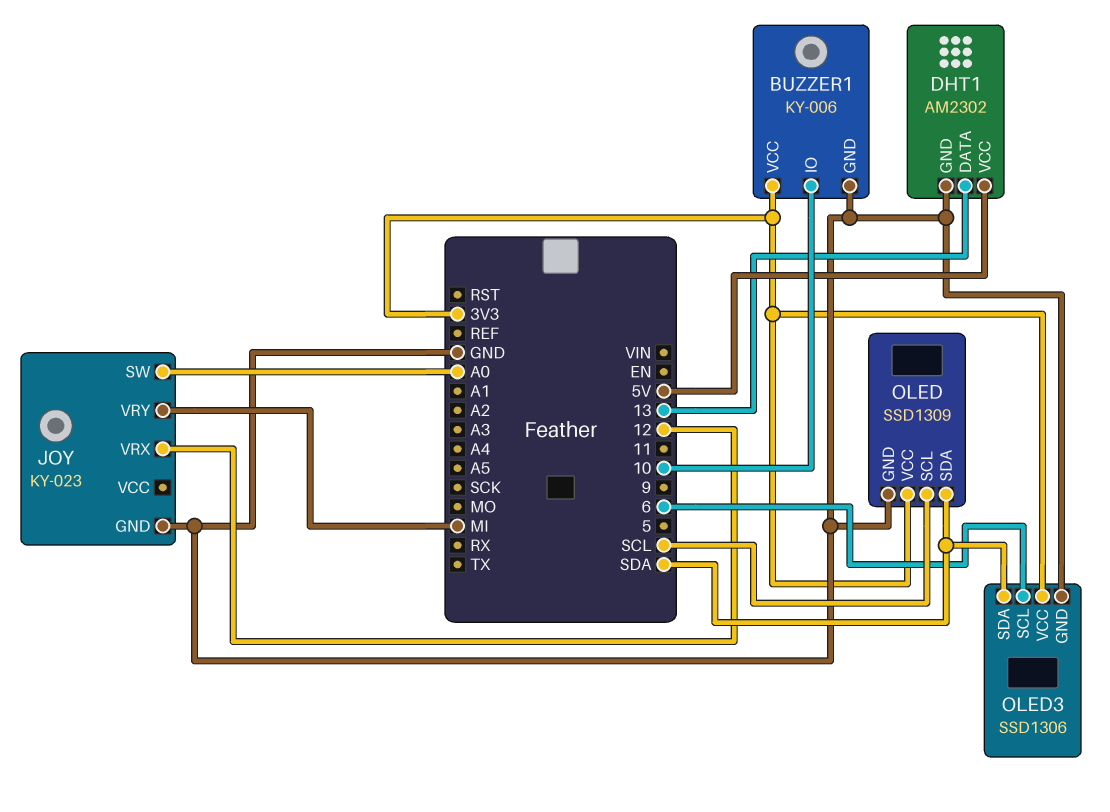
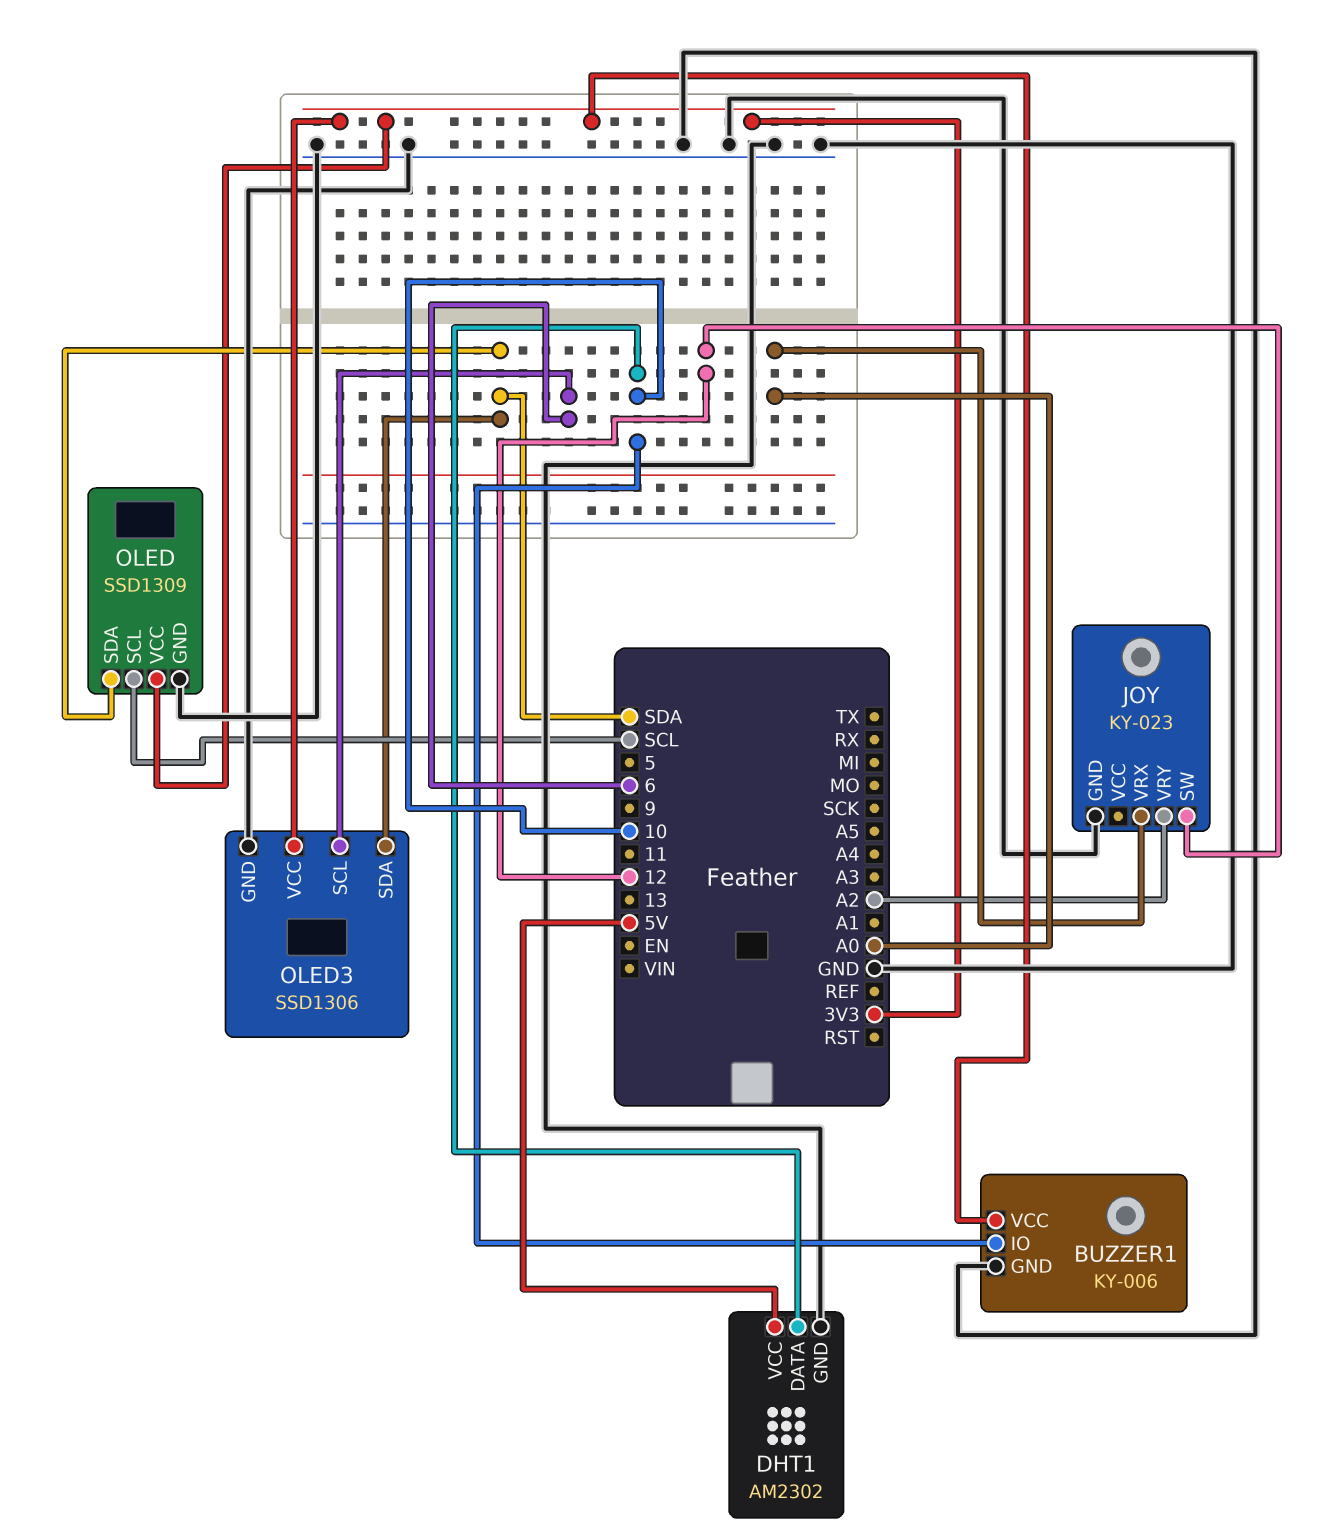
DHT1 pin DATA: 13 -> 10
JOY pin SW: A0 -> 12
JOY pin VRX: 12 -> A0
JOY pin VRY: MI -> A2

